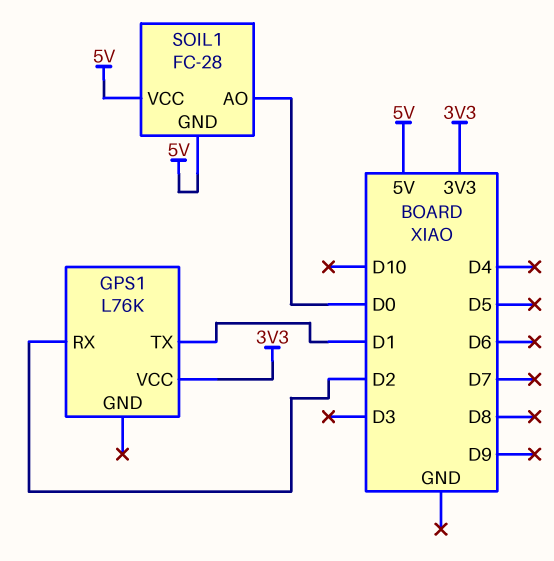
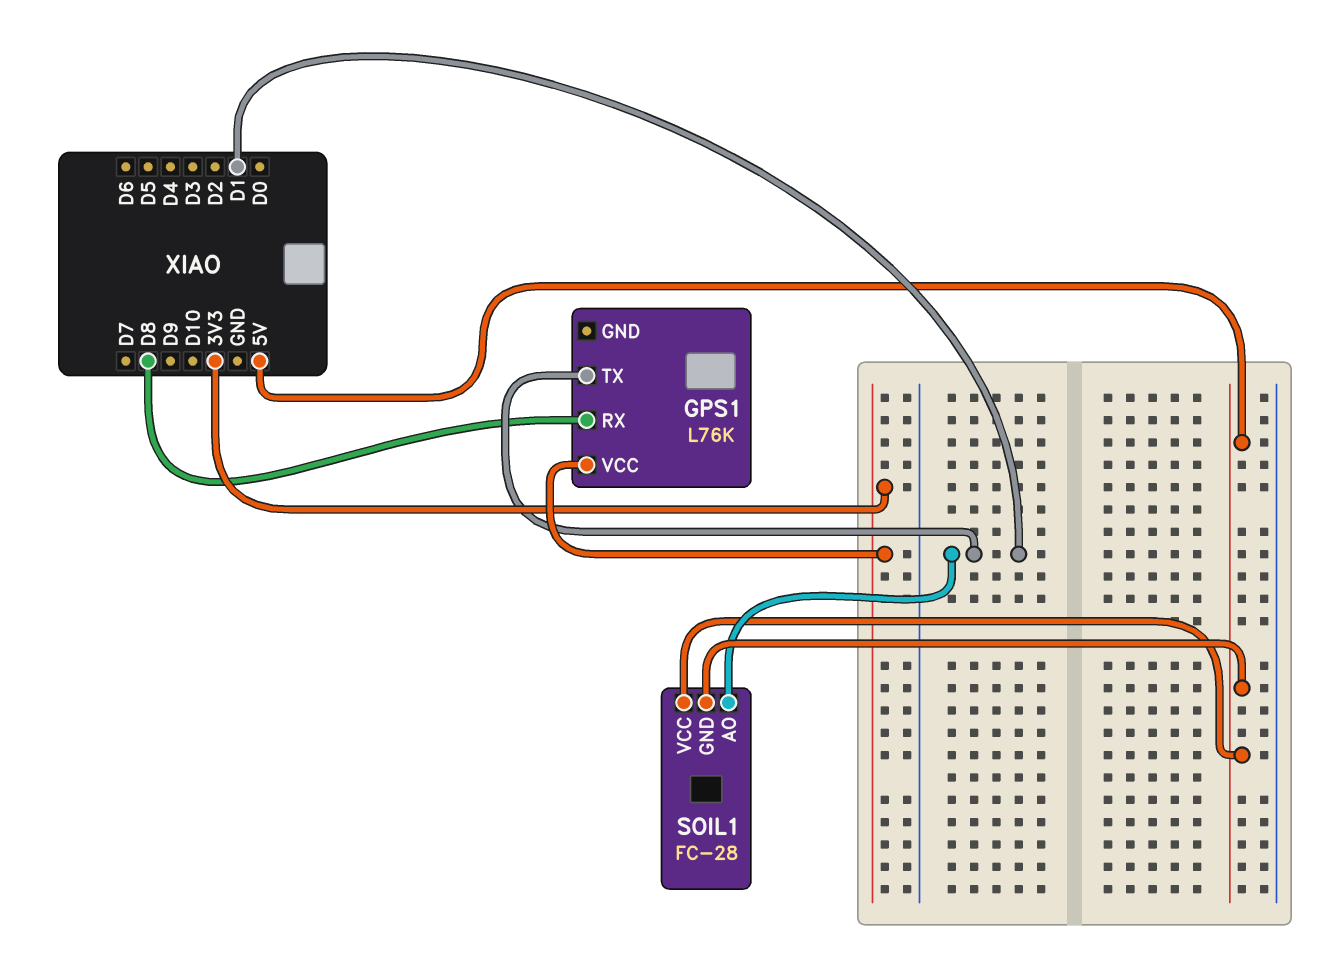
GPS1 pin RX: D2 -> D8
SOIL1 pin AO: D0 -> D1

